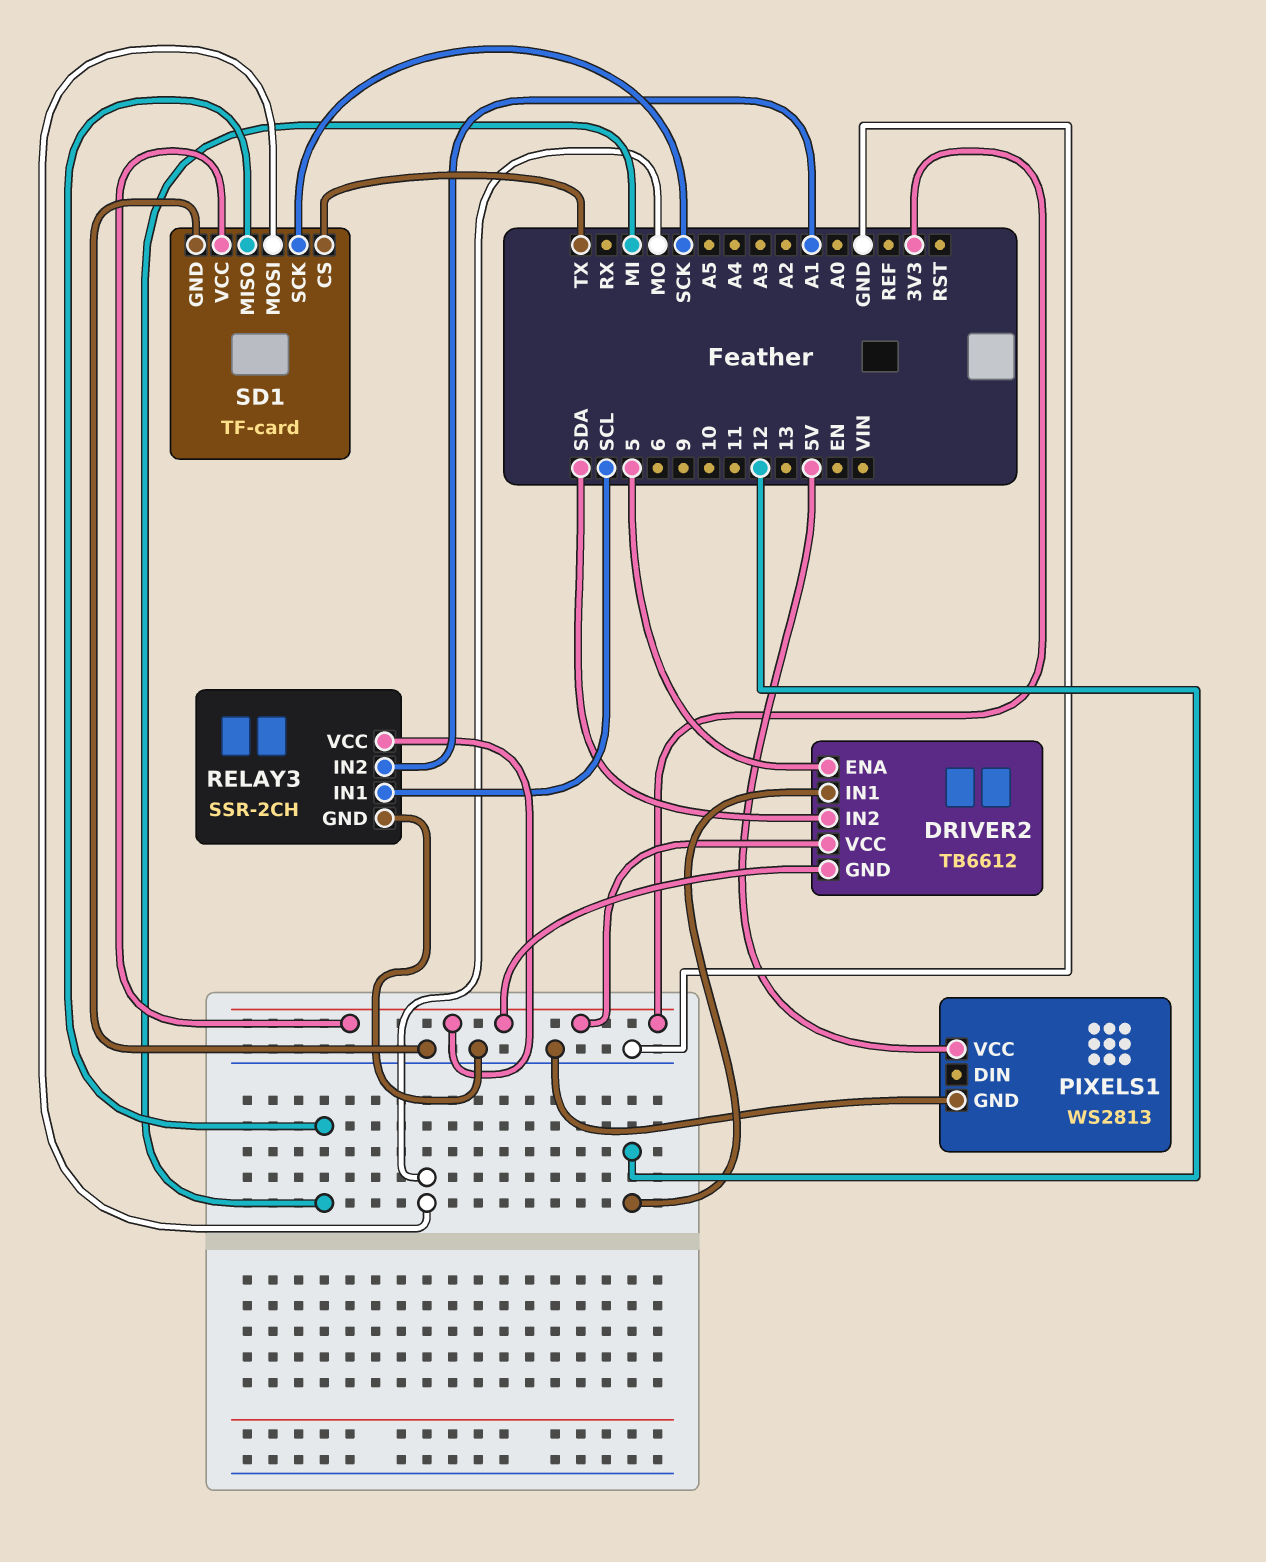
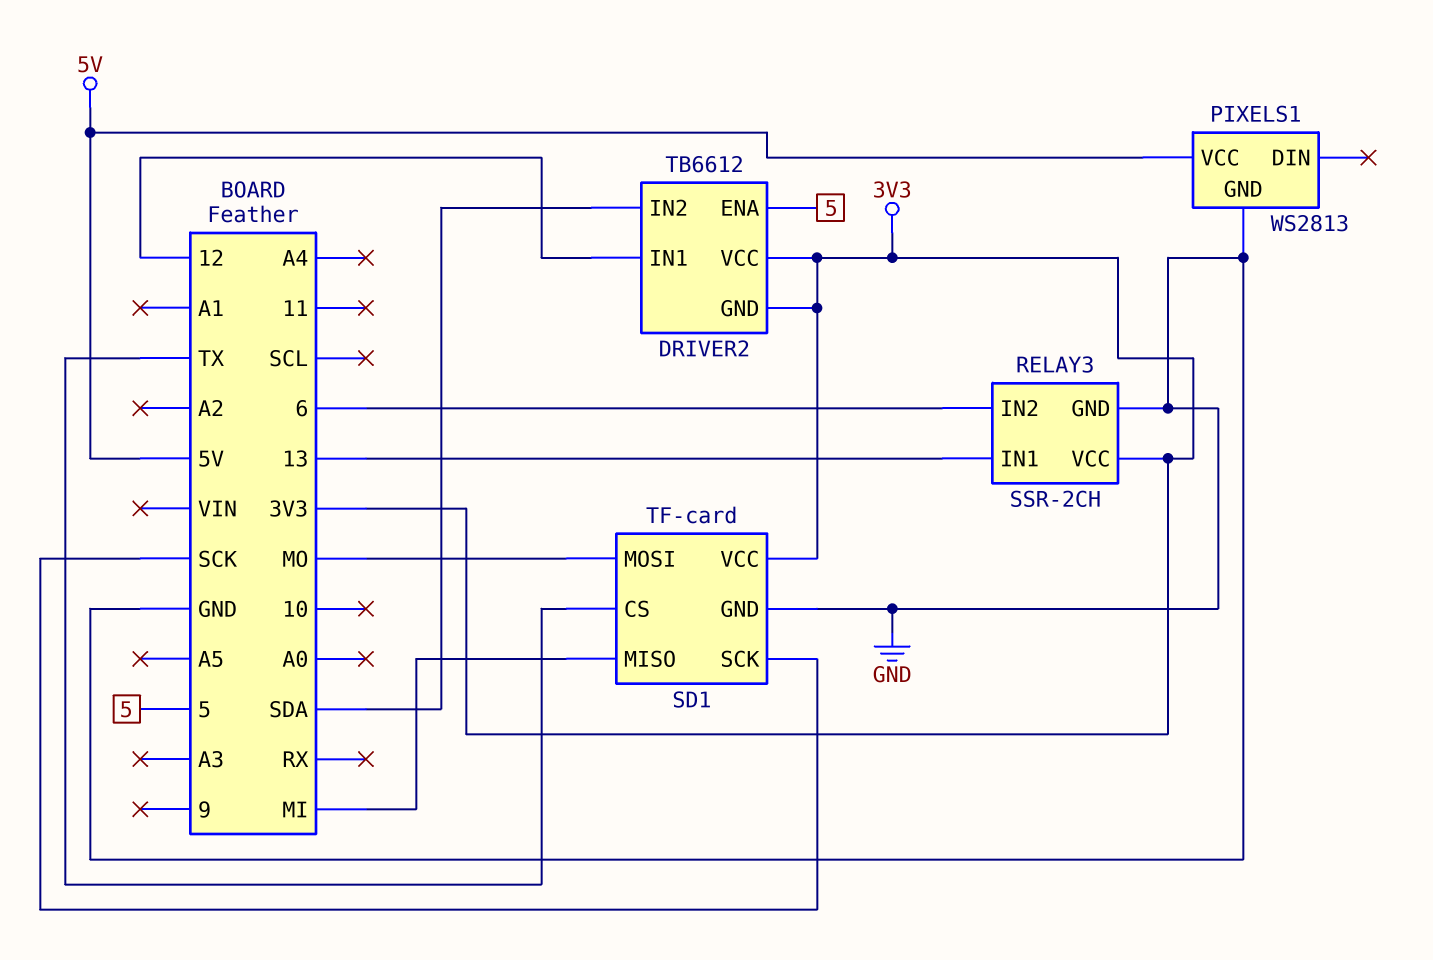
RELAY3 pin IN1: SCL -> 13
RELAY3 pin IN2: A1 -> 6

